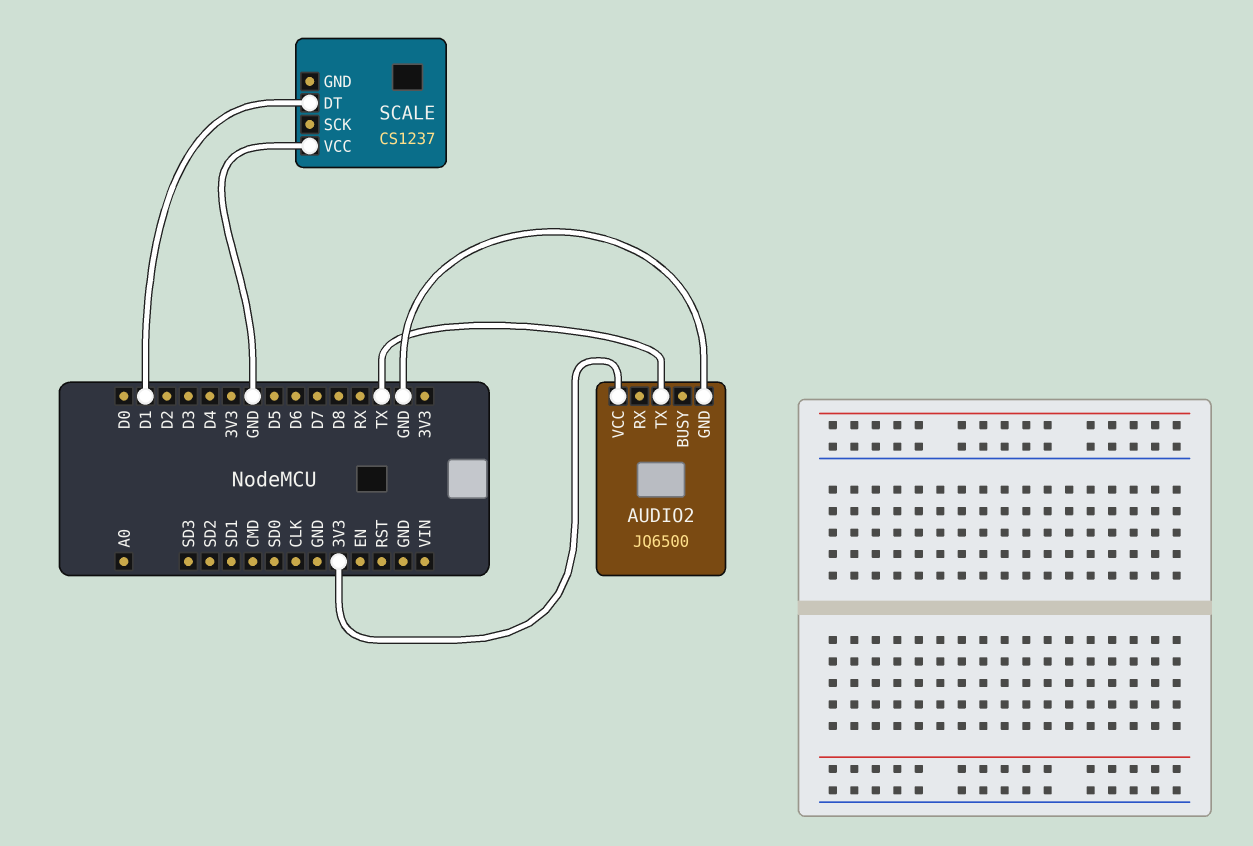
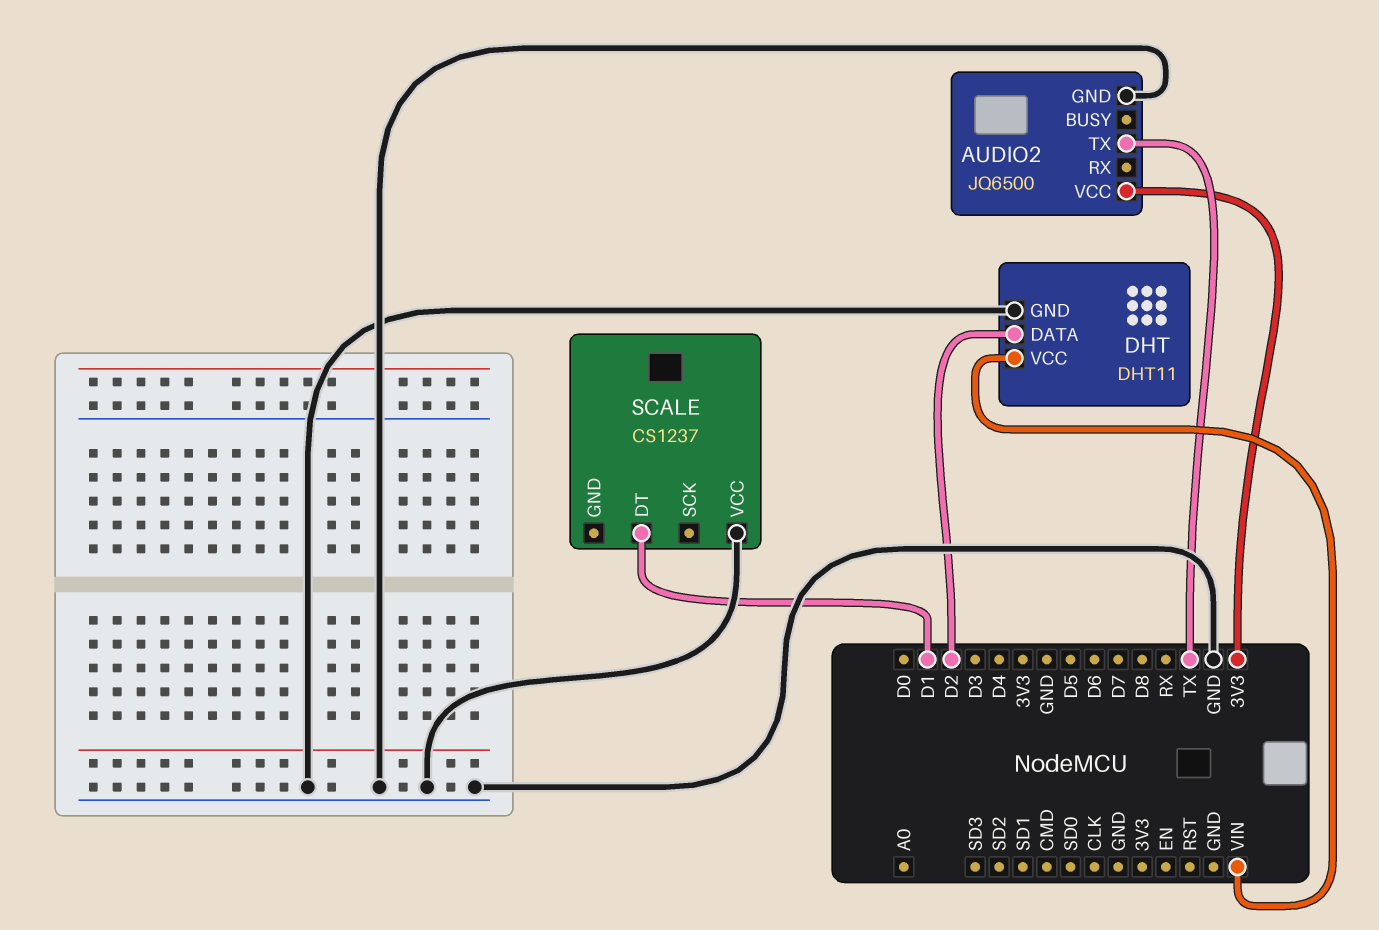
DHT: none -> DHT11
DHT pin DATA: none -> D2
DHT pin GND: none -> GND
DHT pin VCC: none -> VIN

